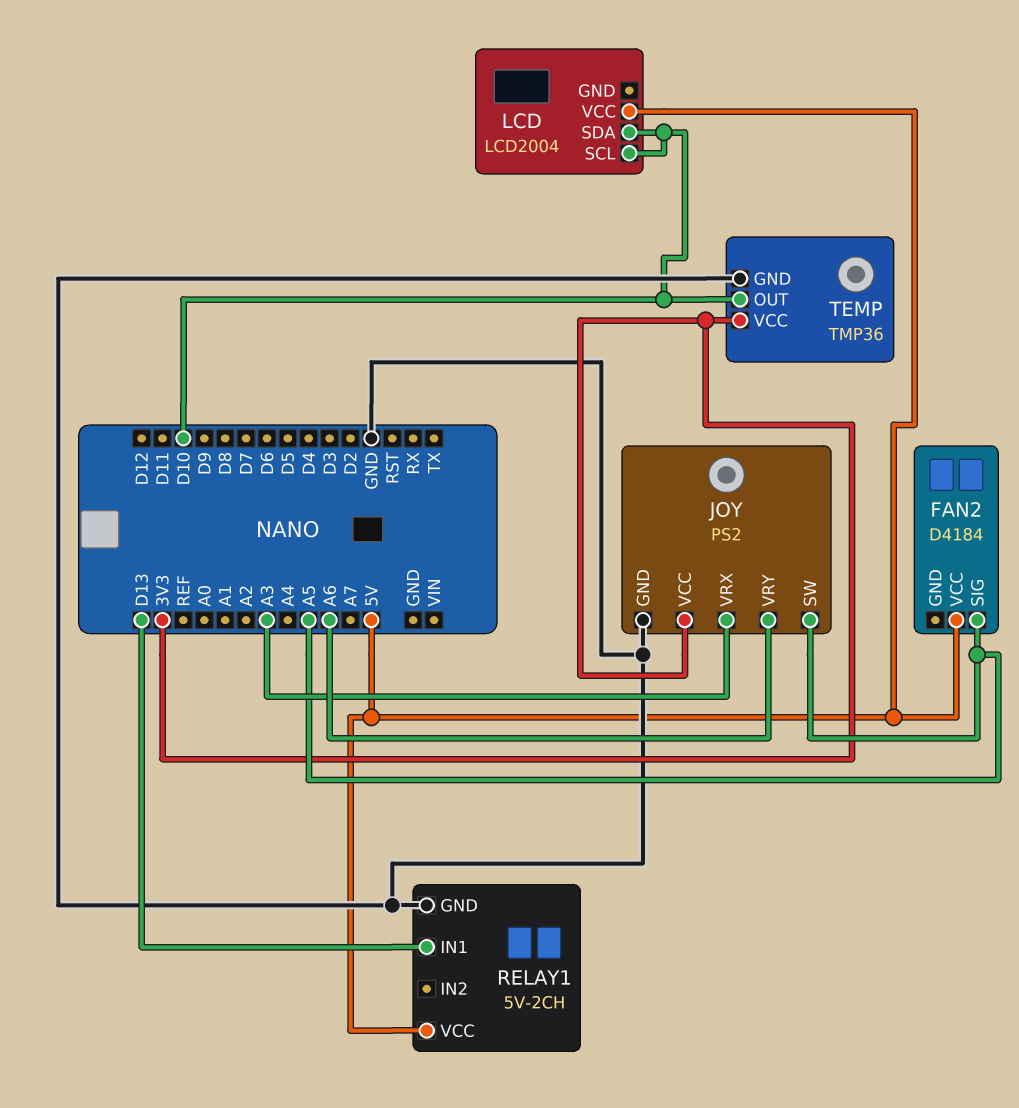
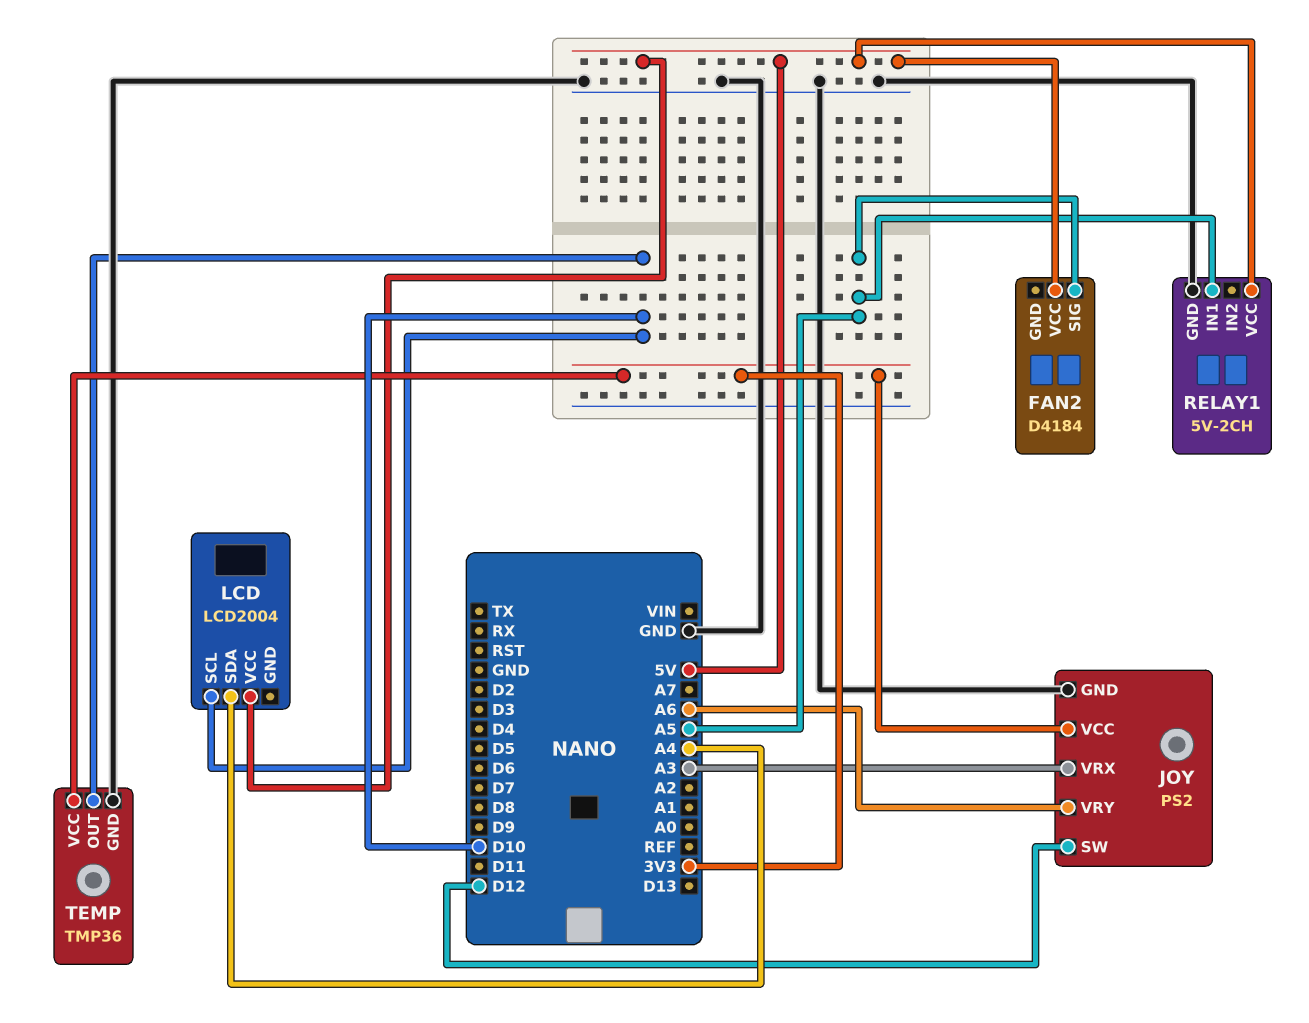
JOY pin SW: A5 -> D12
LCD pin SDA: D10 -> A4
RELAY1 pin IN1: D13 -> A5

